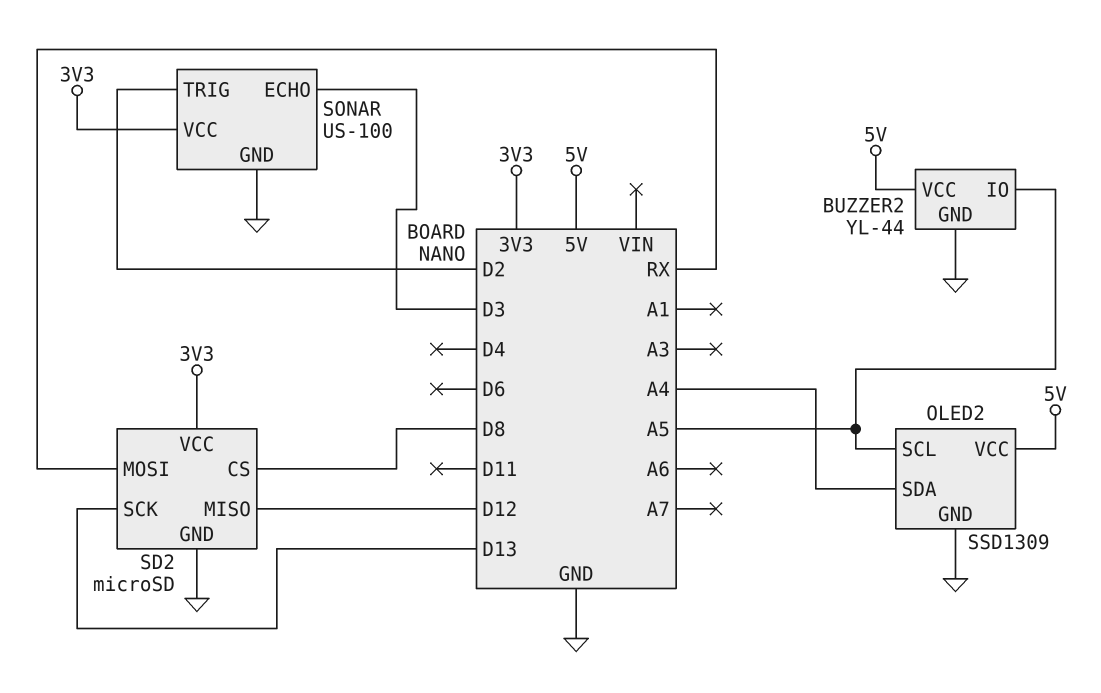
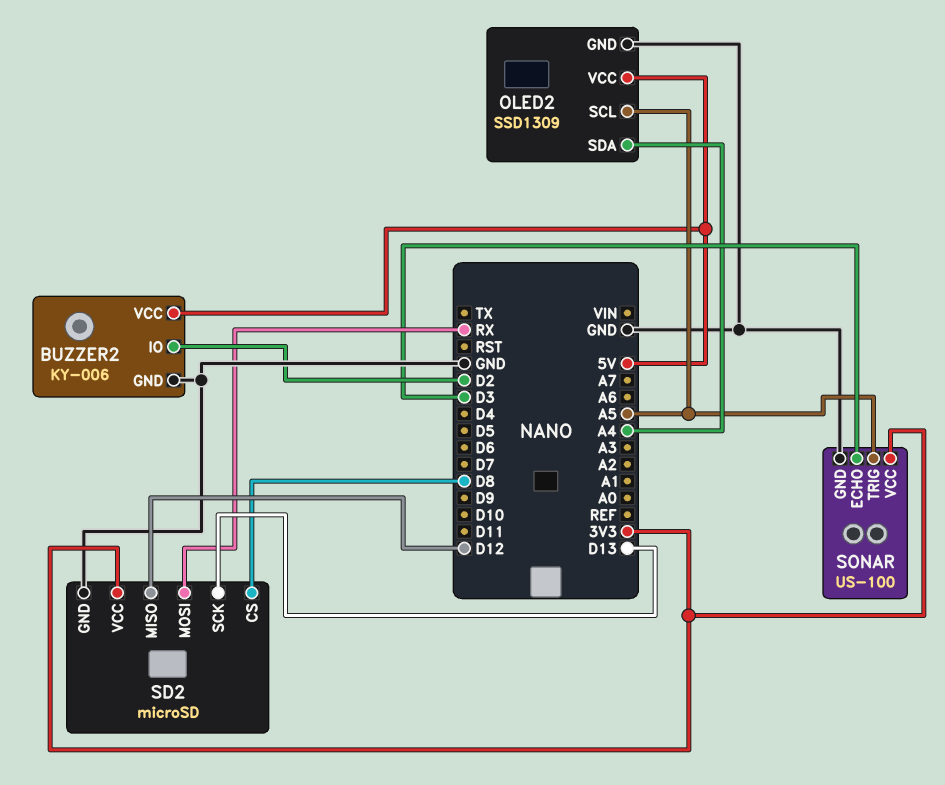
BUZZER2: YL-44 -> KY-006
BUZZER2 pin IO: A5 -> D2
SONAR pin TRIG: D2 -> A5

